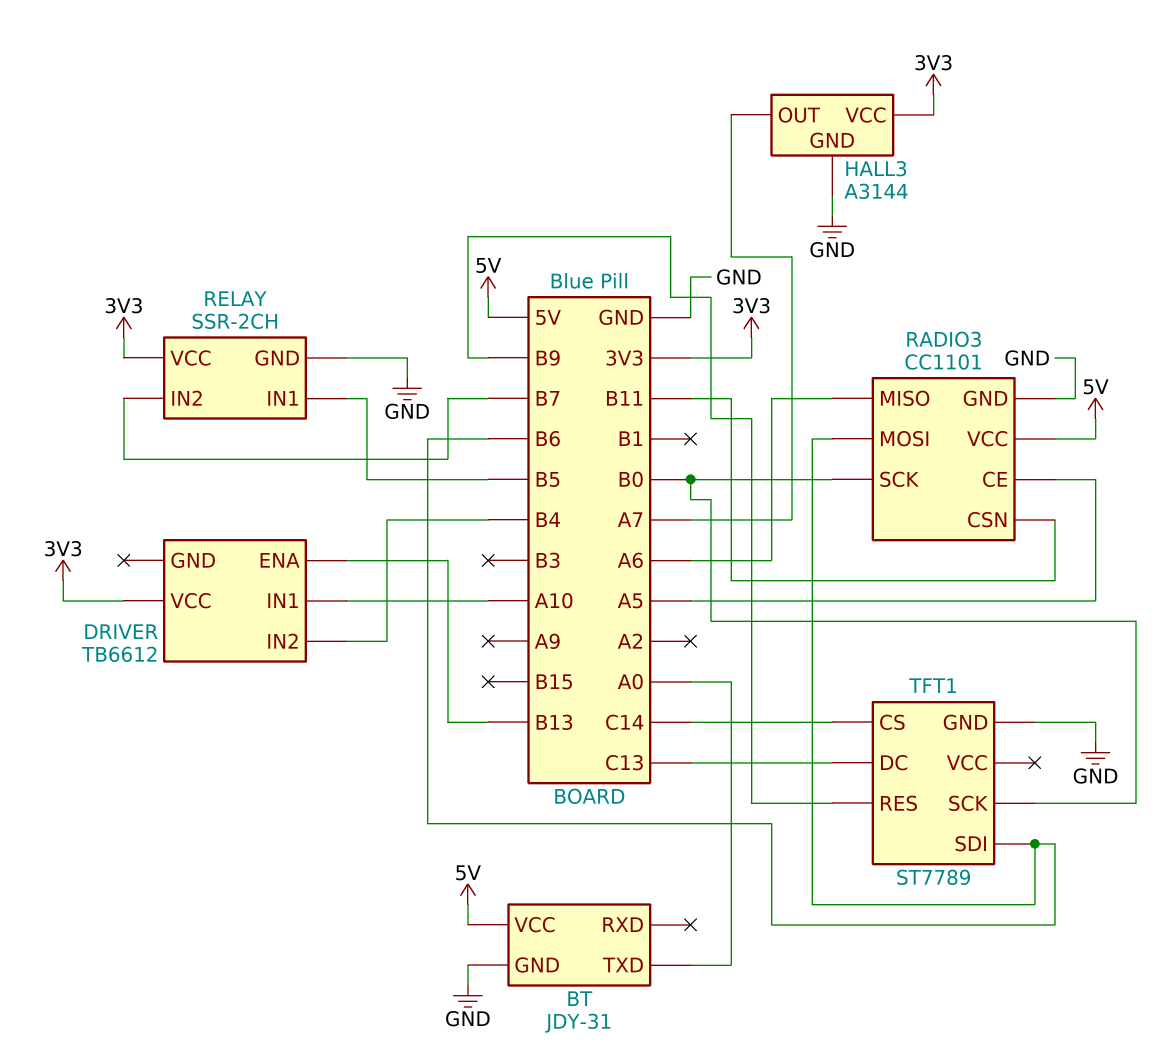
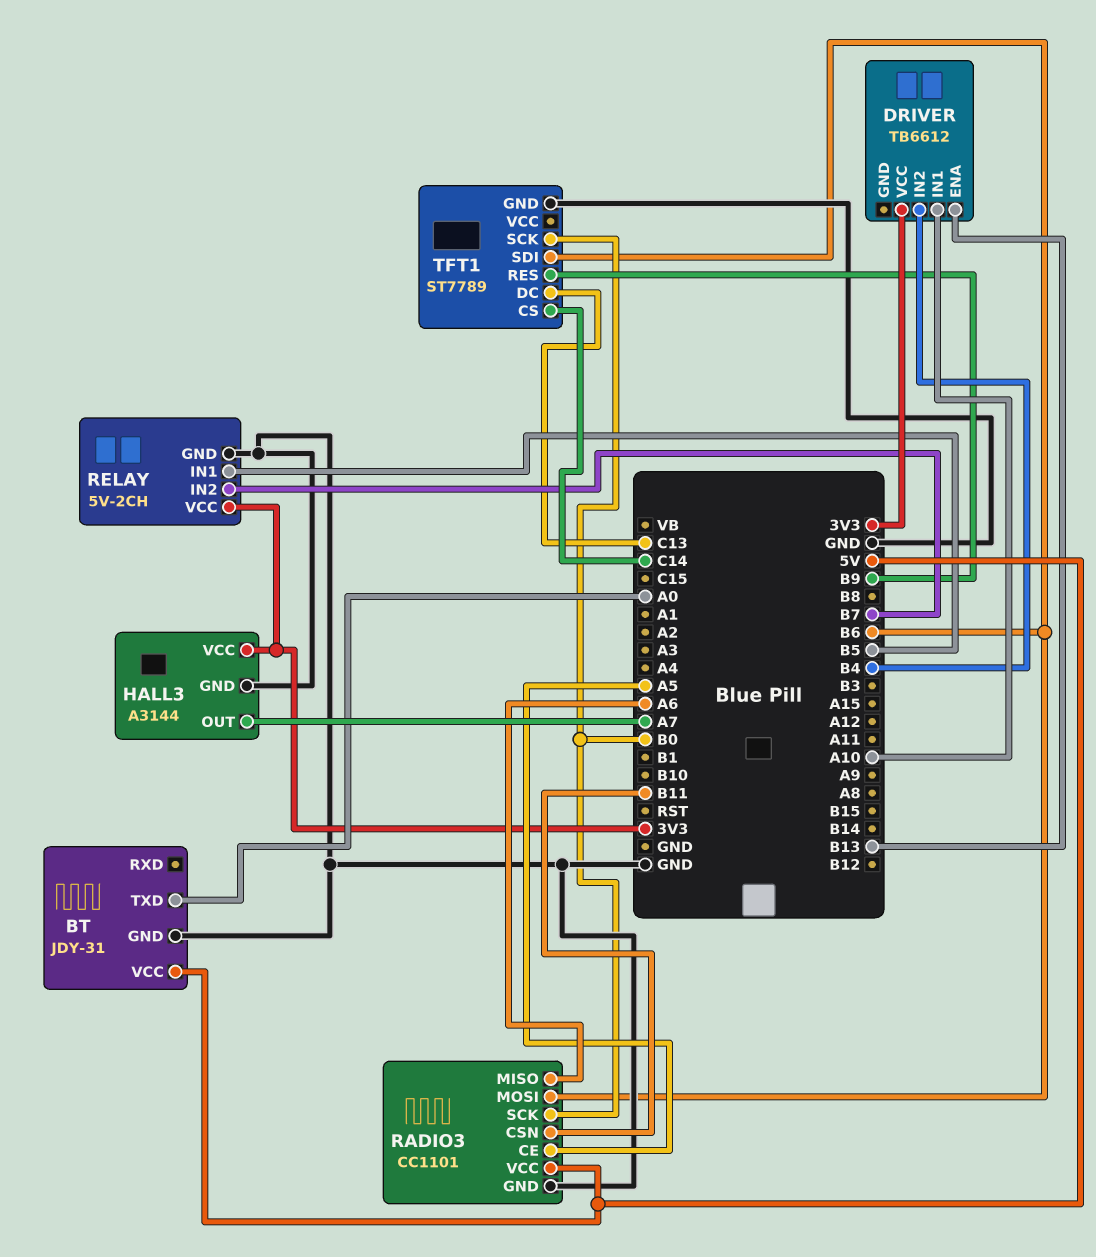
RELAY: SSR-2CH -> 5V-2CH

